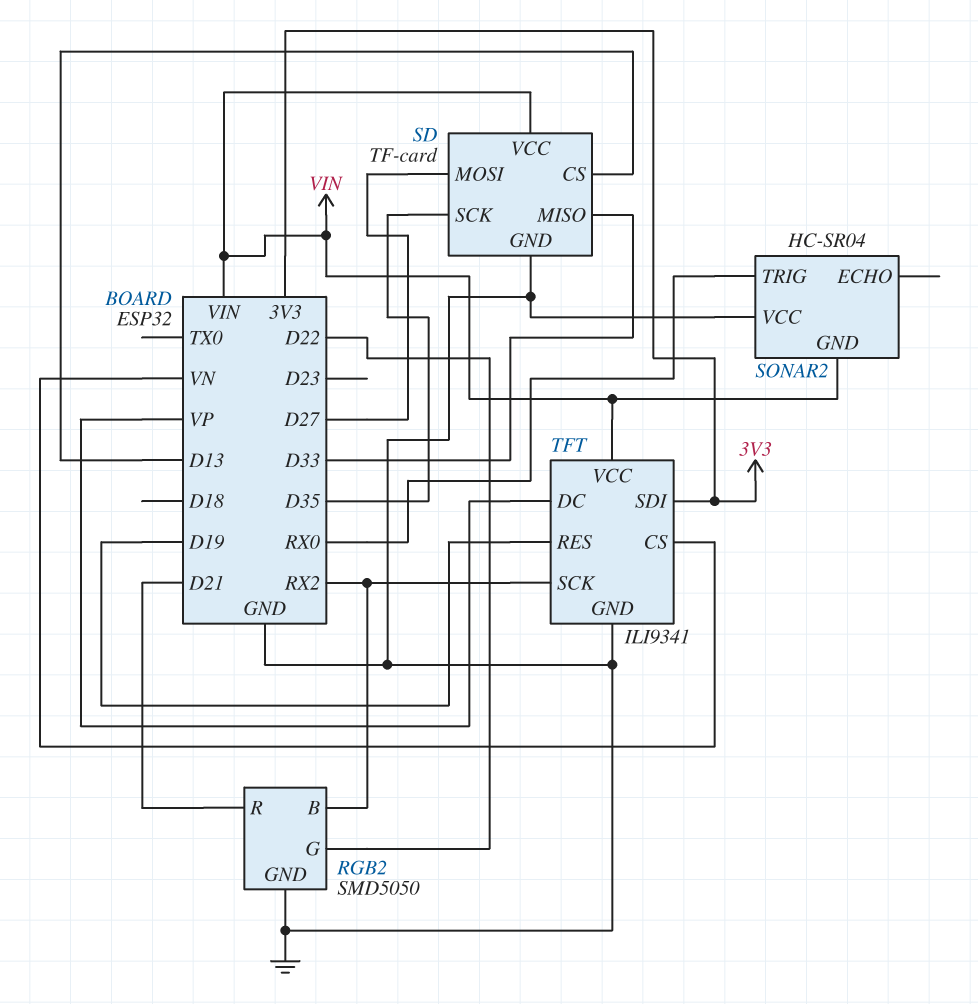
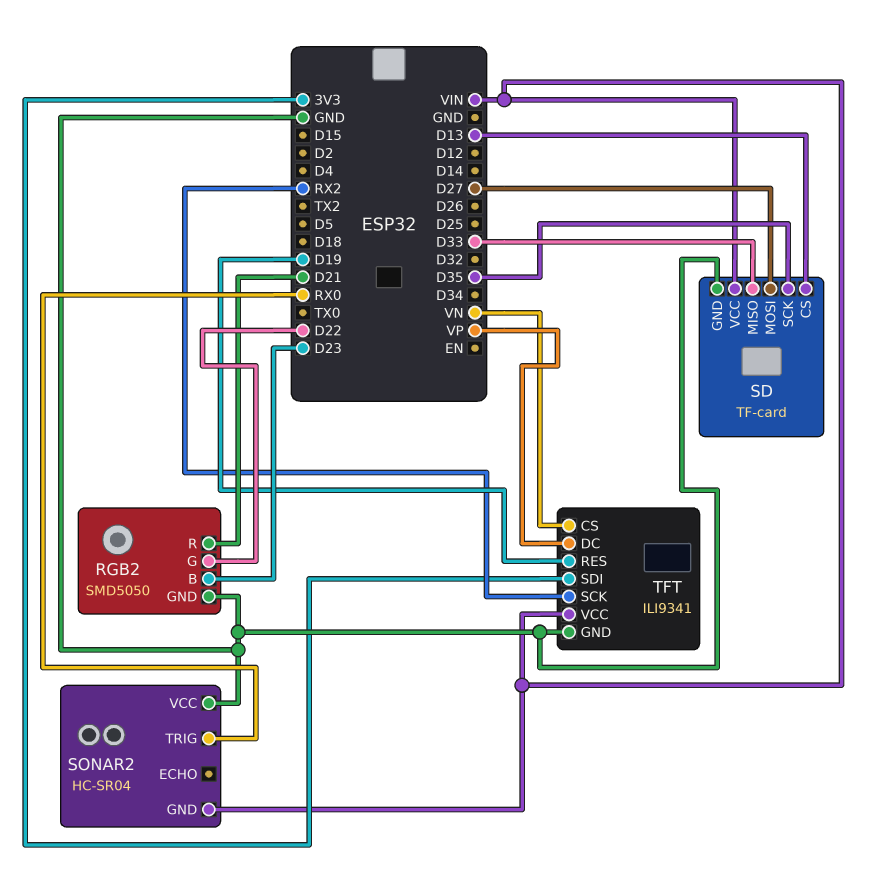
RGB2 pin B: RX2 -> D23

